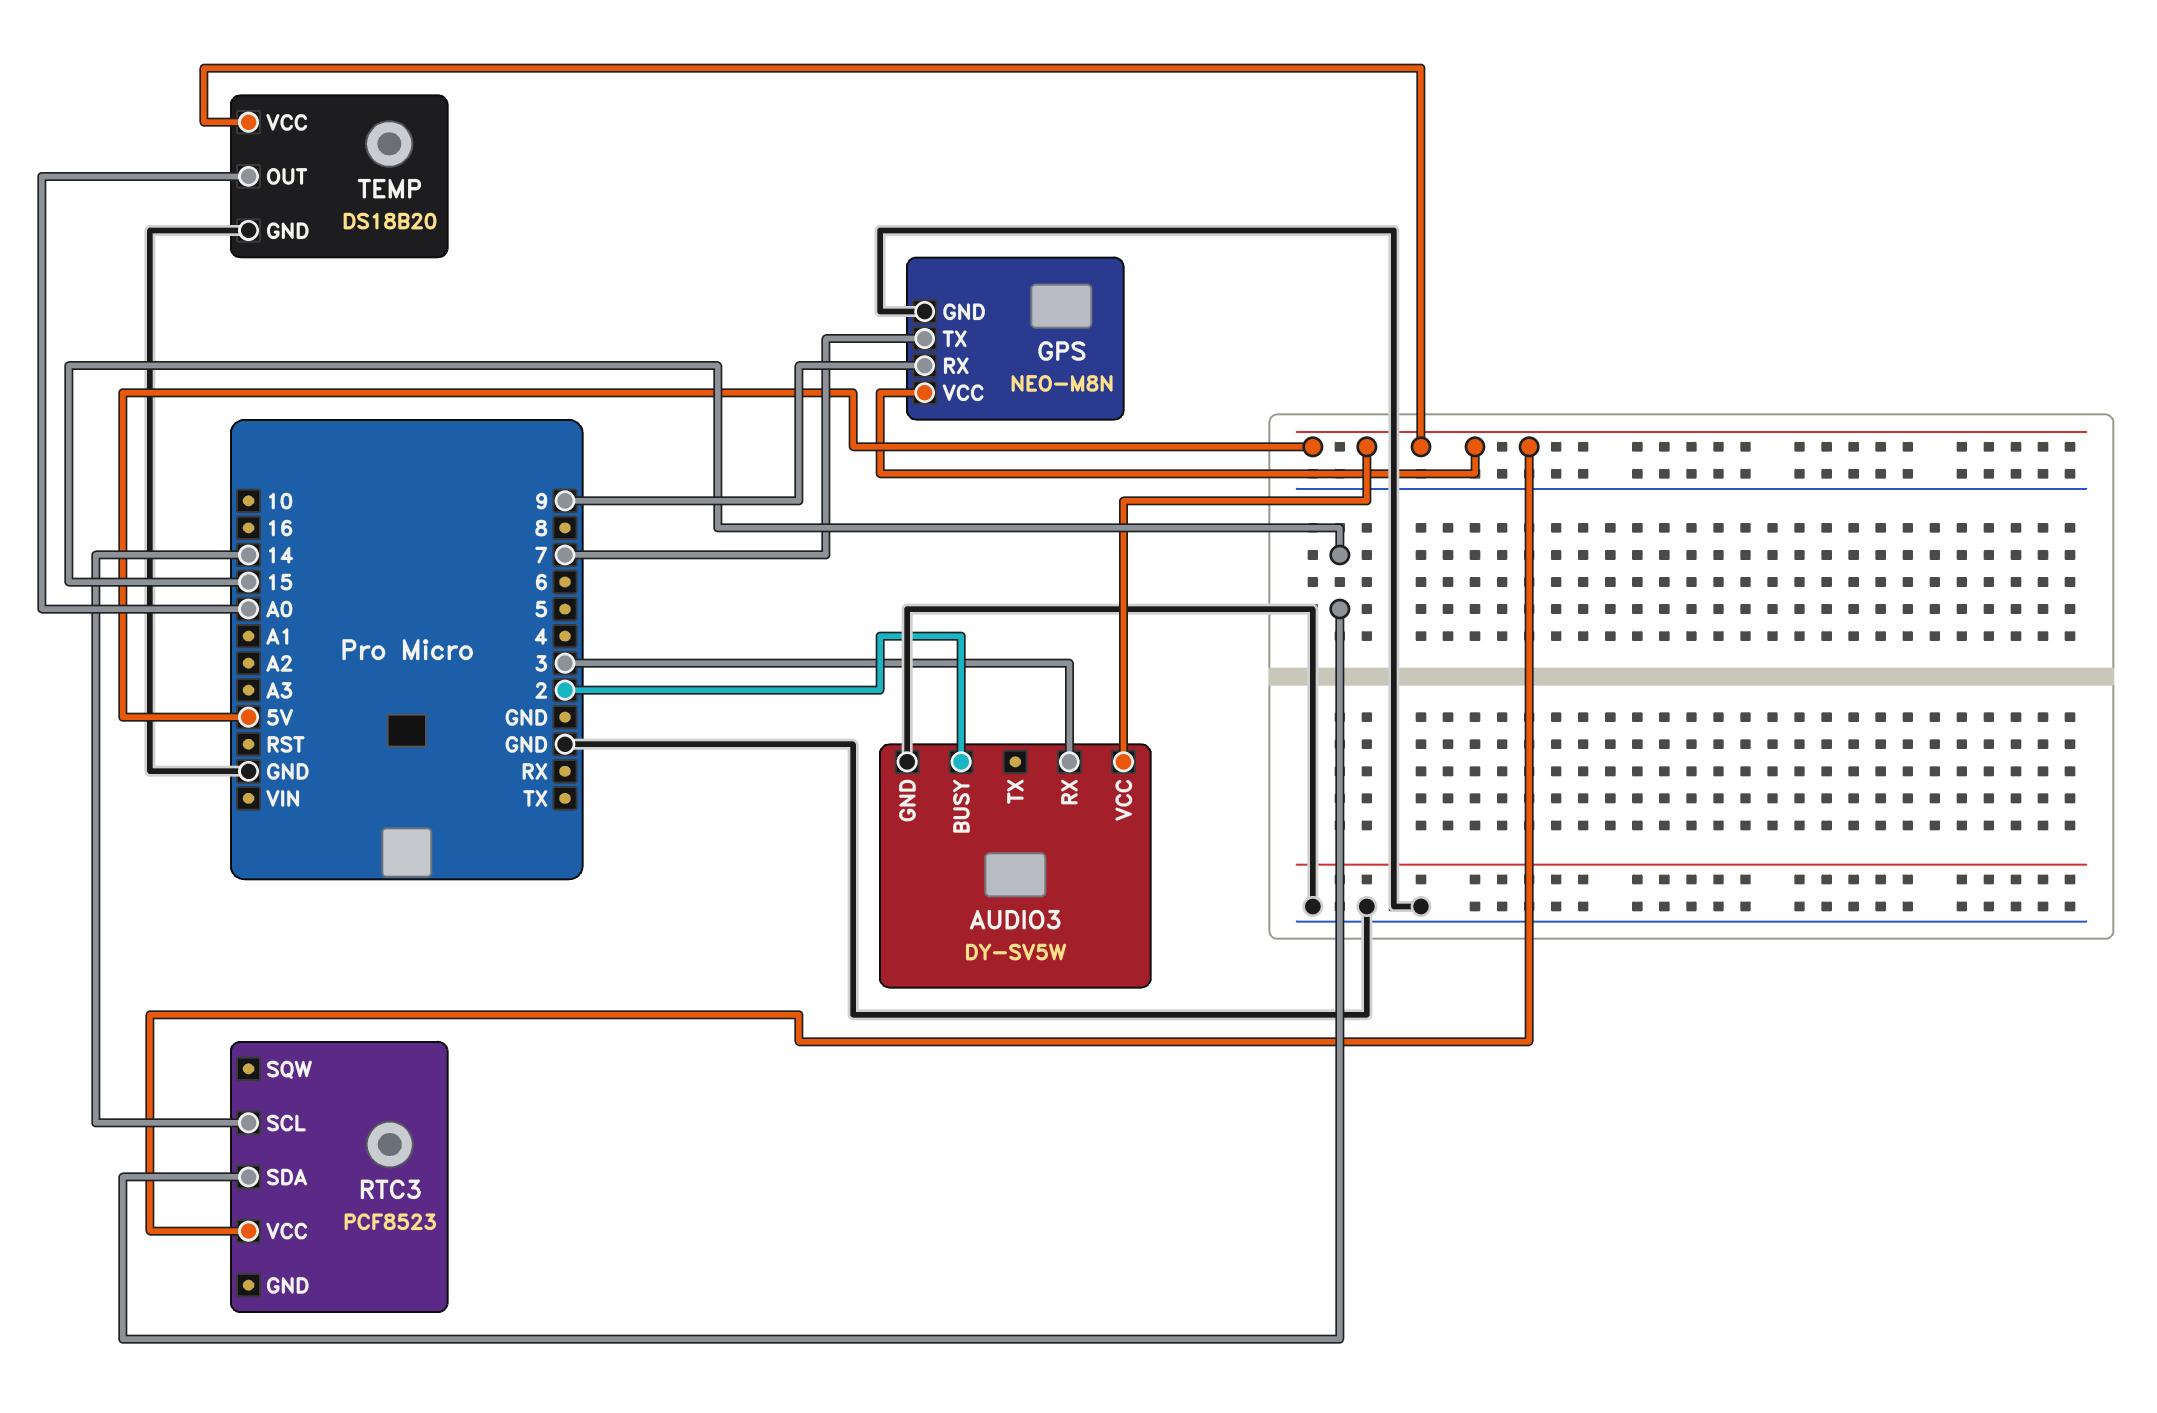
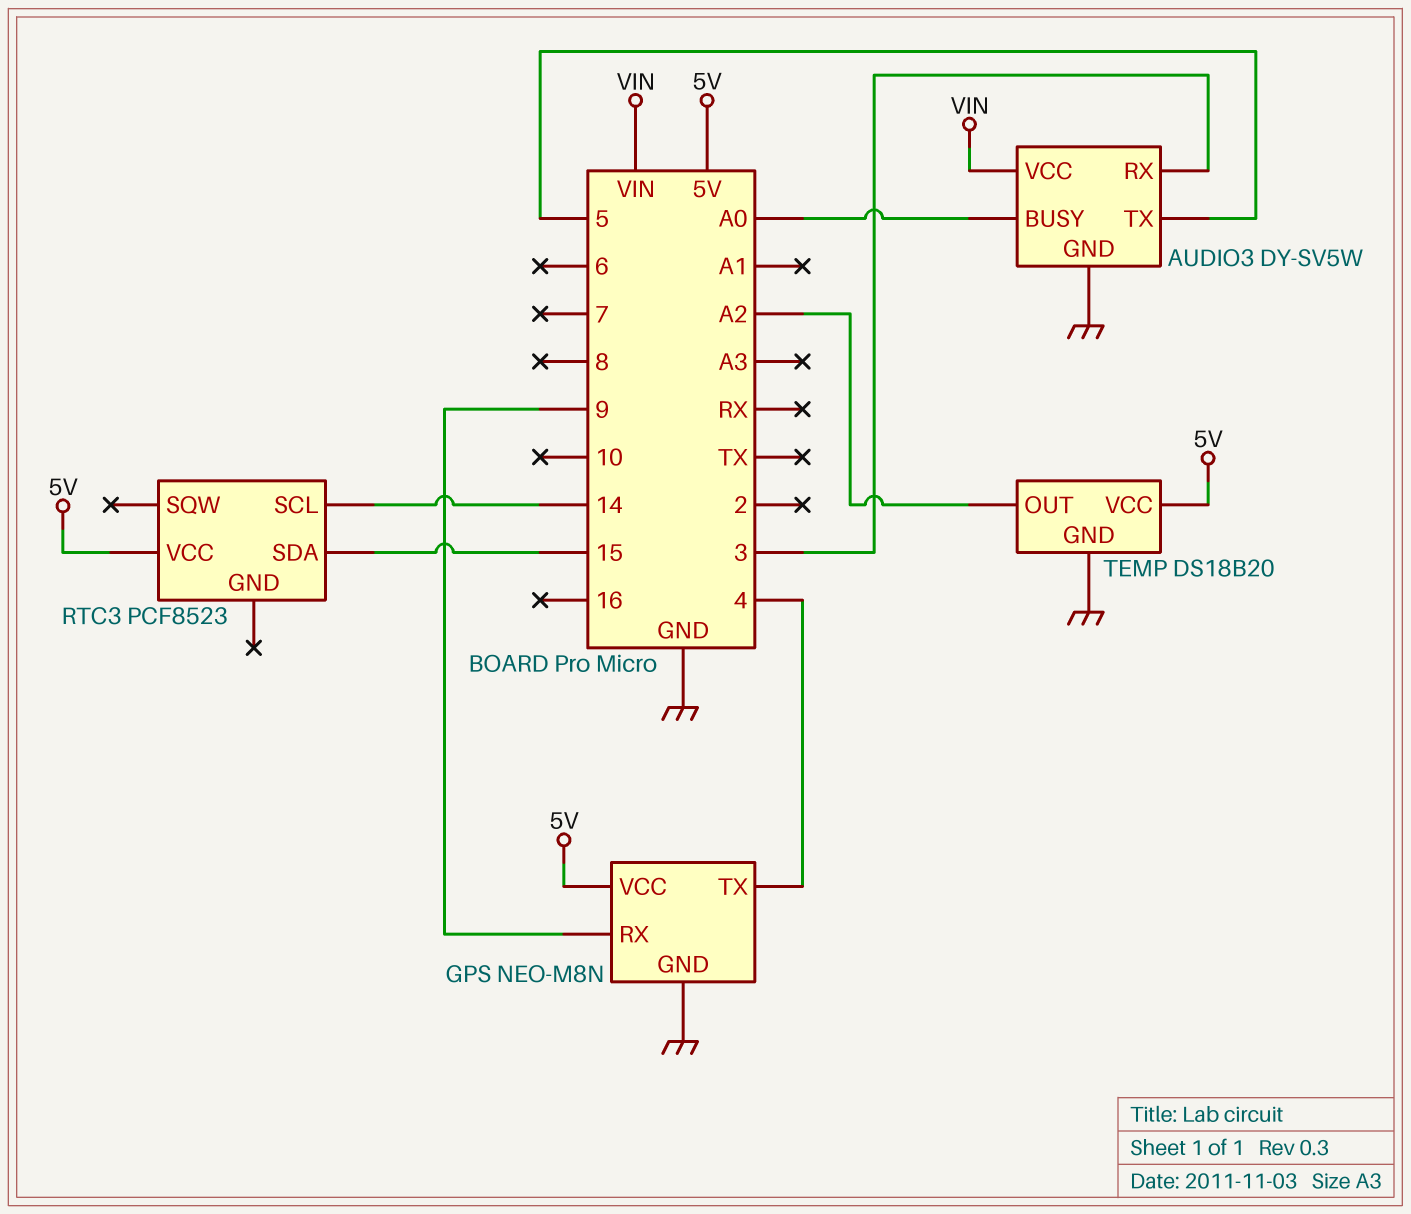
AUDIO3 pin BUSY: 2 -> A0
AUDIO3 pin TX: none -> 5
AUDIO3 pin VCC: 5V -> VIN
GPS pin TX: 7 -> 4
TEMP pin OUT: A0 -> A2

